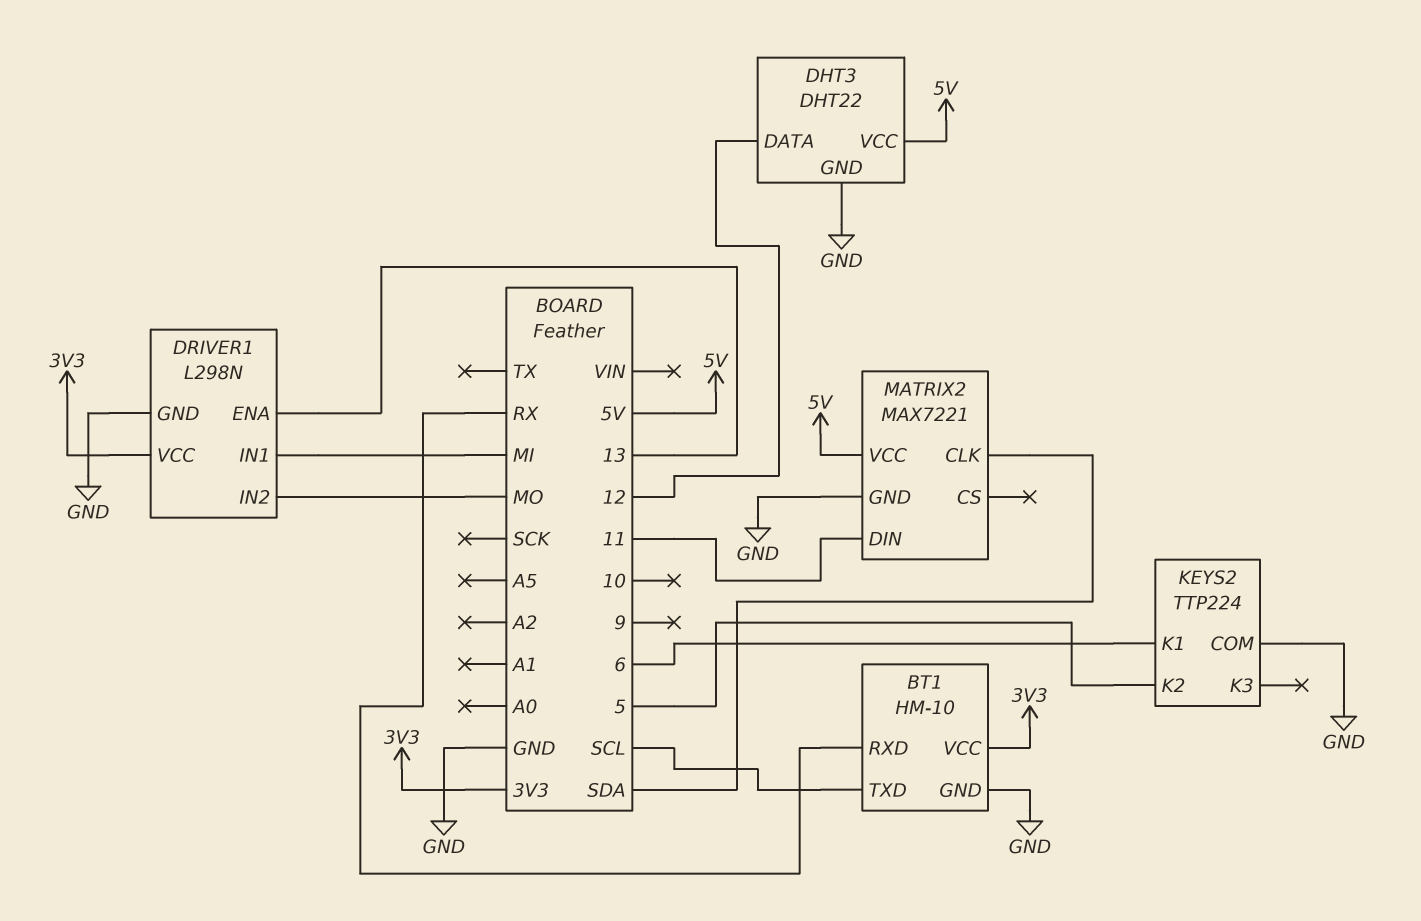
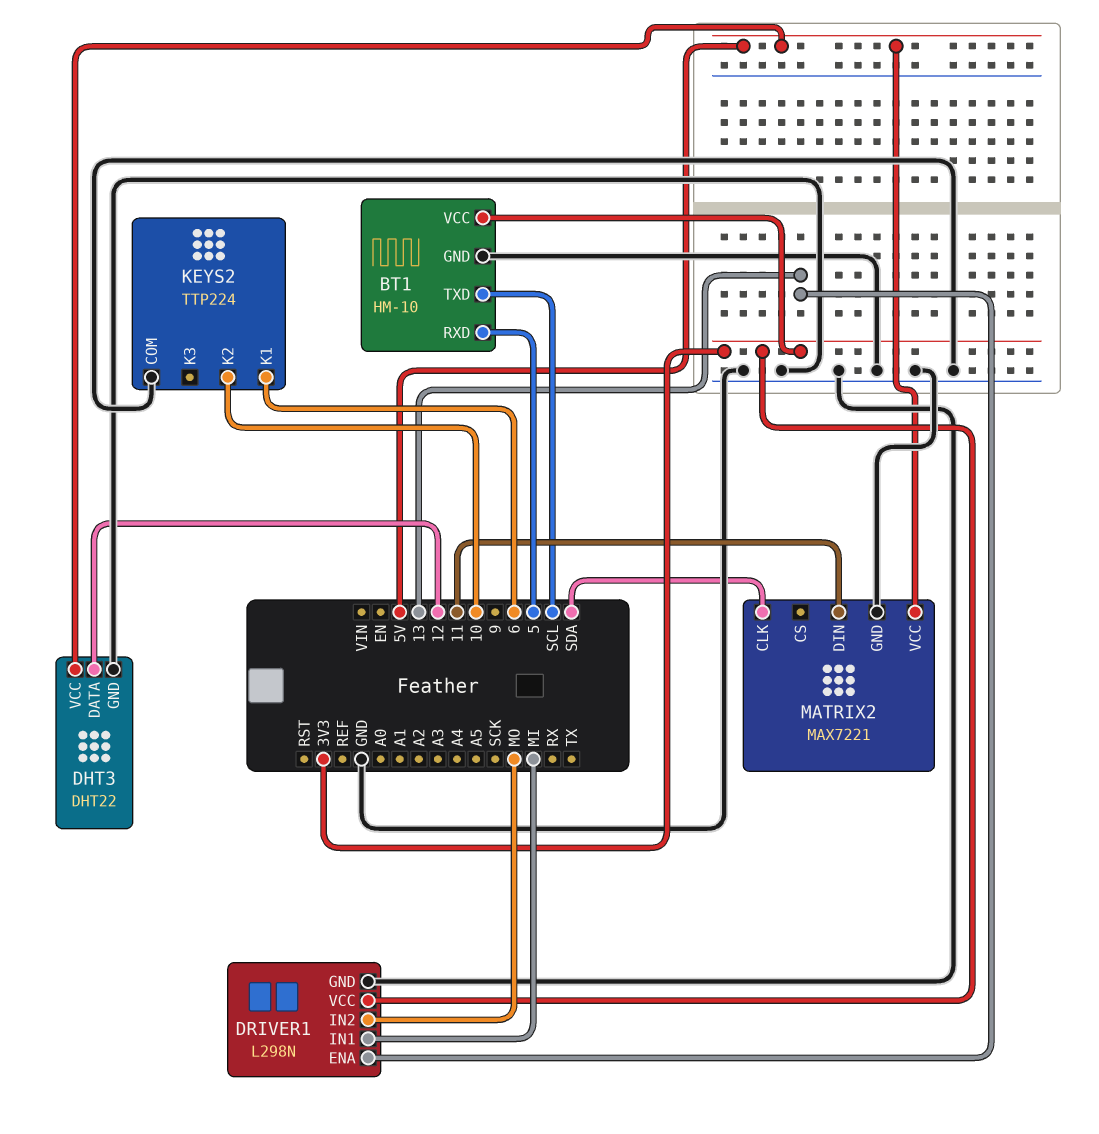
BT1 pin RXD: RX -> 5
KEYS2 pin K2: 5 -> 10

